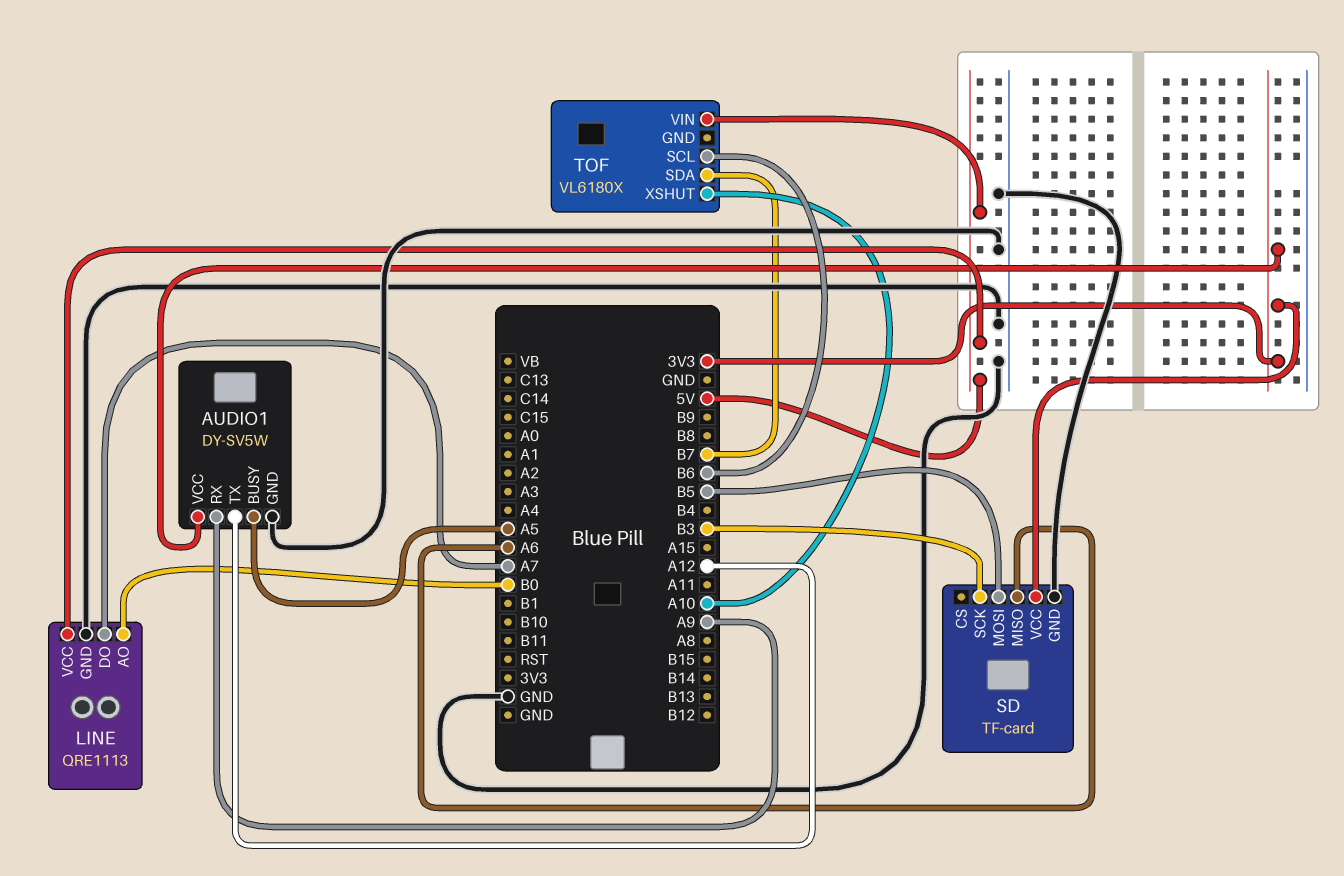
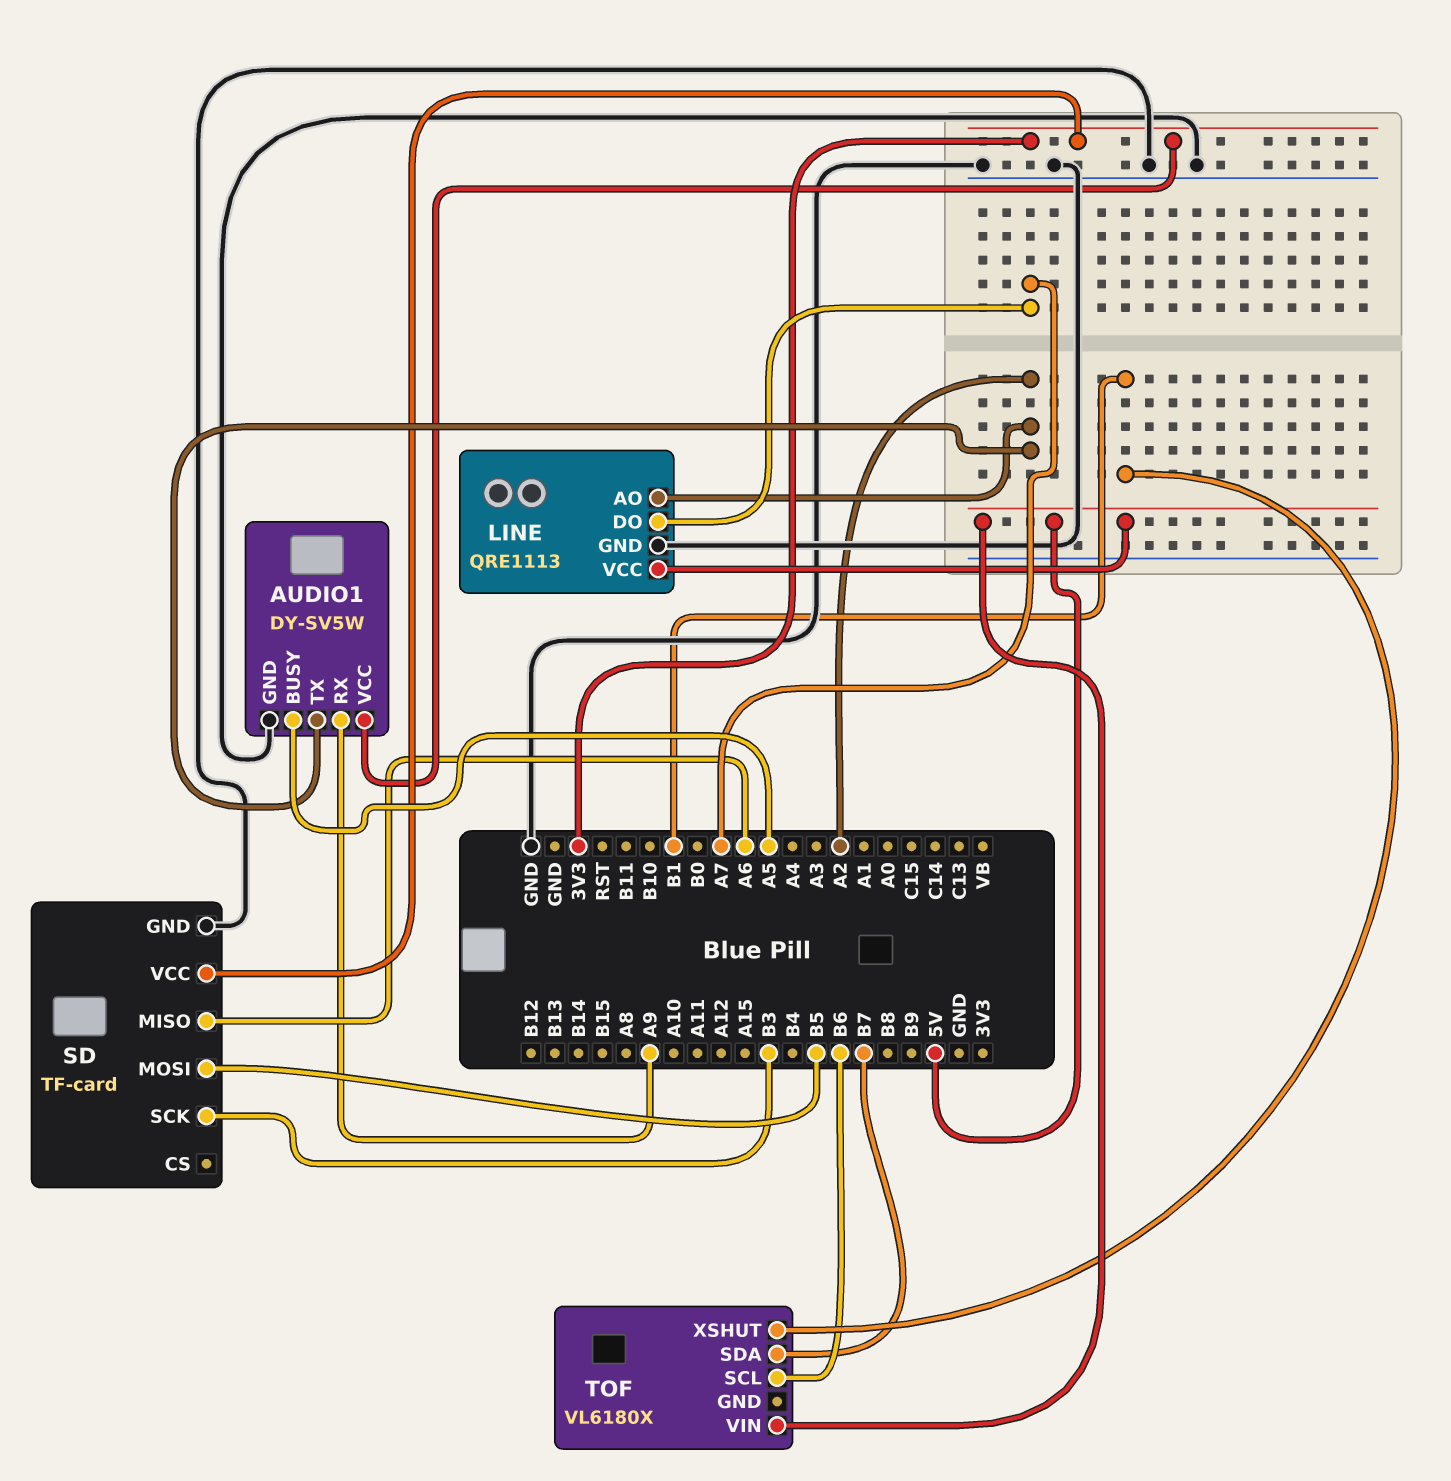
AUDIO1 pin TX: A12 -> A2
LINE pin AO: B0 -> A2
TOF pin XSHUT: A10 -> B1

